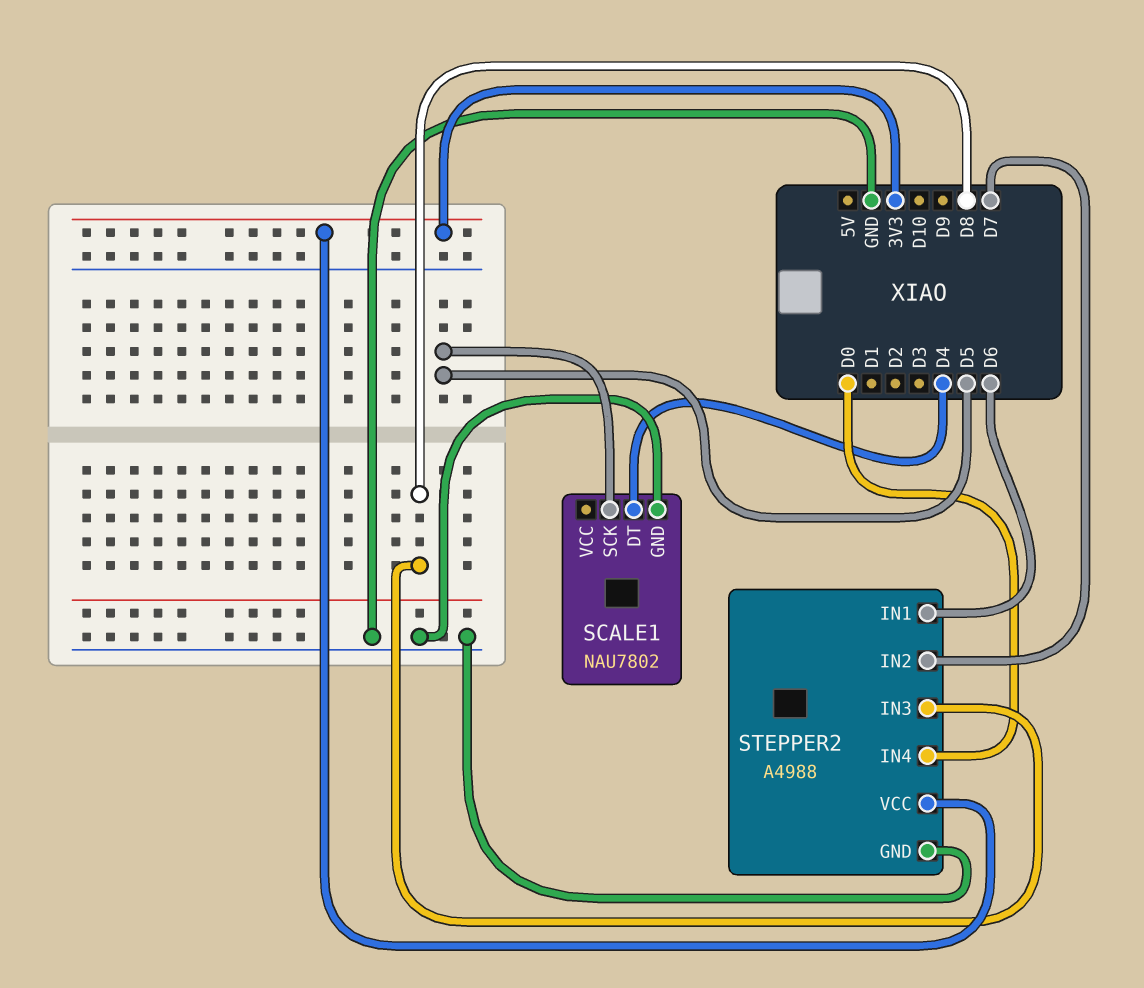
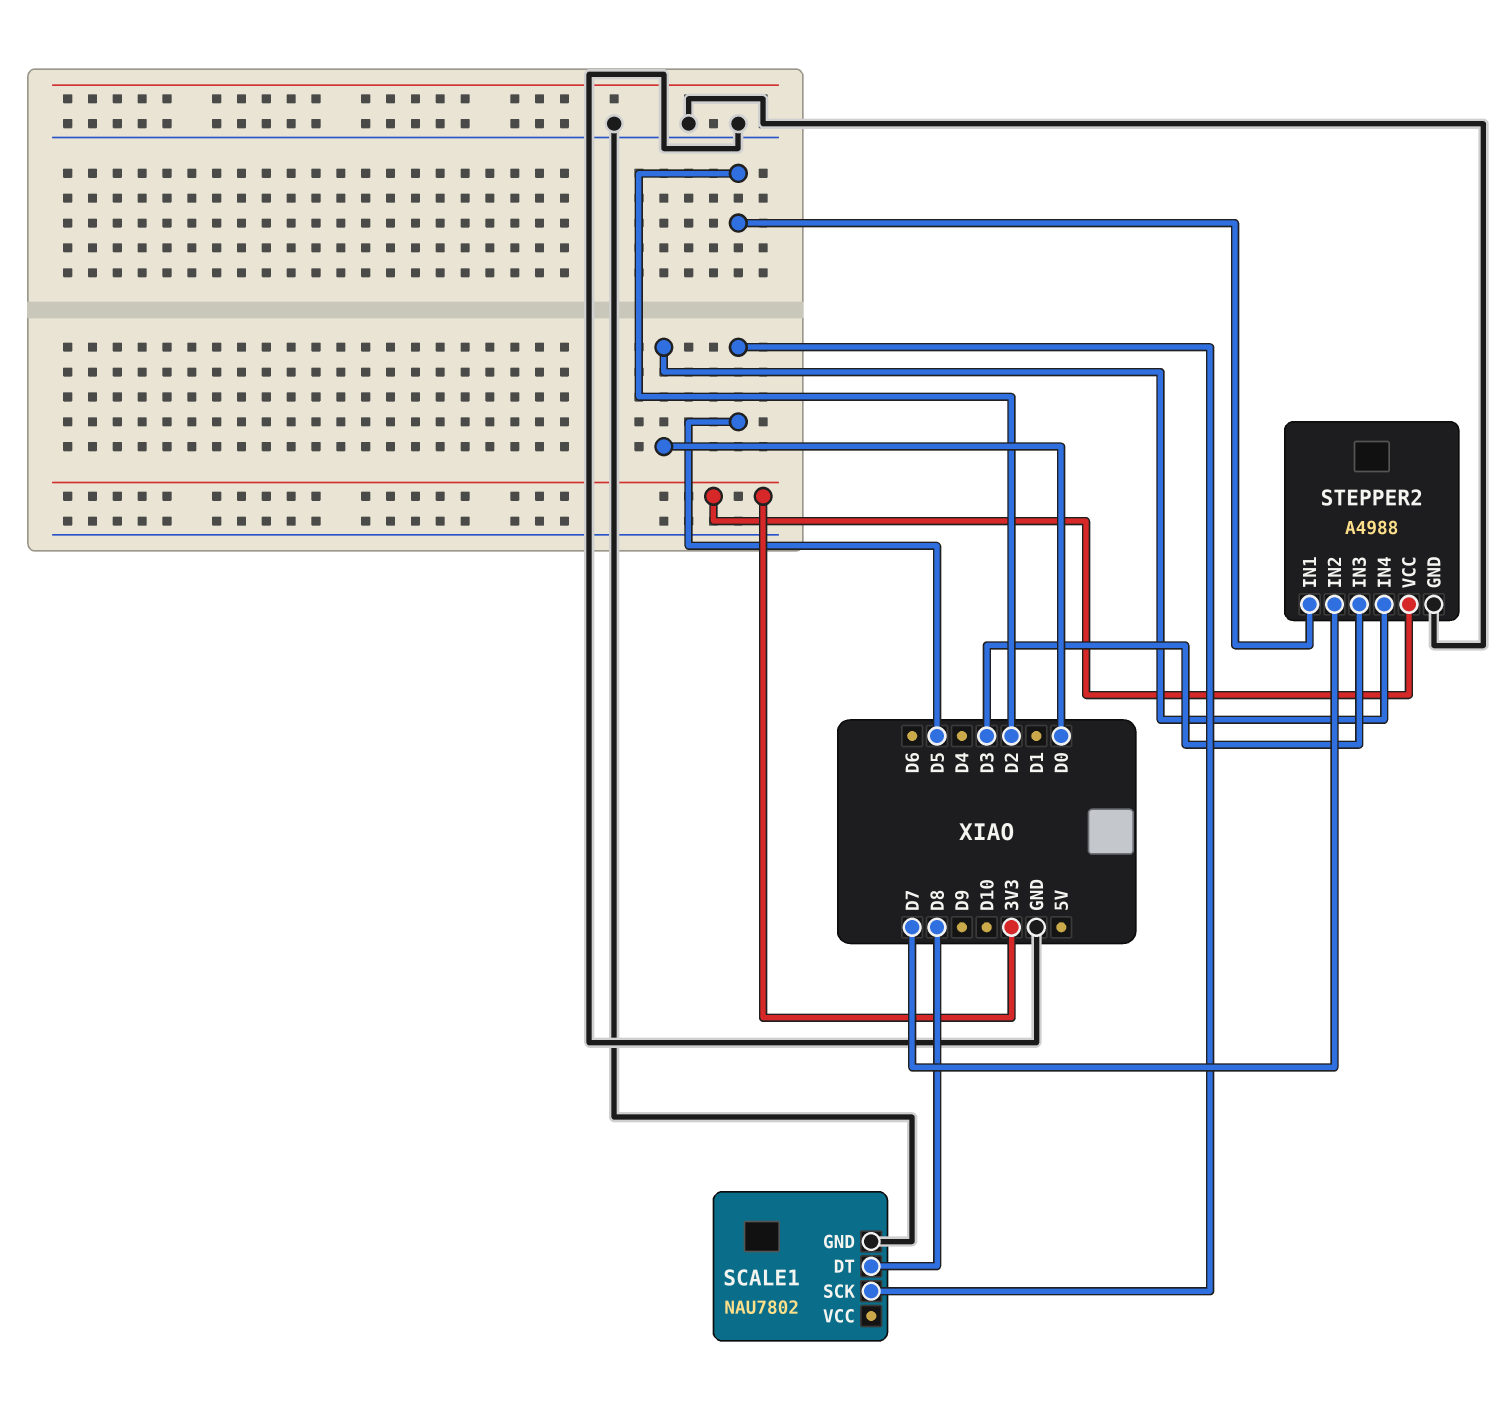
SCALE1 pin DT: D4 -> D8
STEPPER2 pin IN1: D6 -> D2
STEPPER2 pin IN3: D8 -> D3

